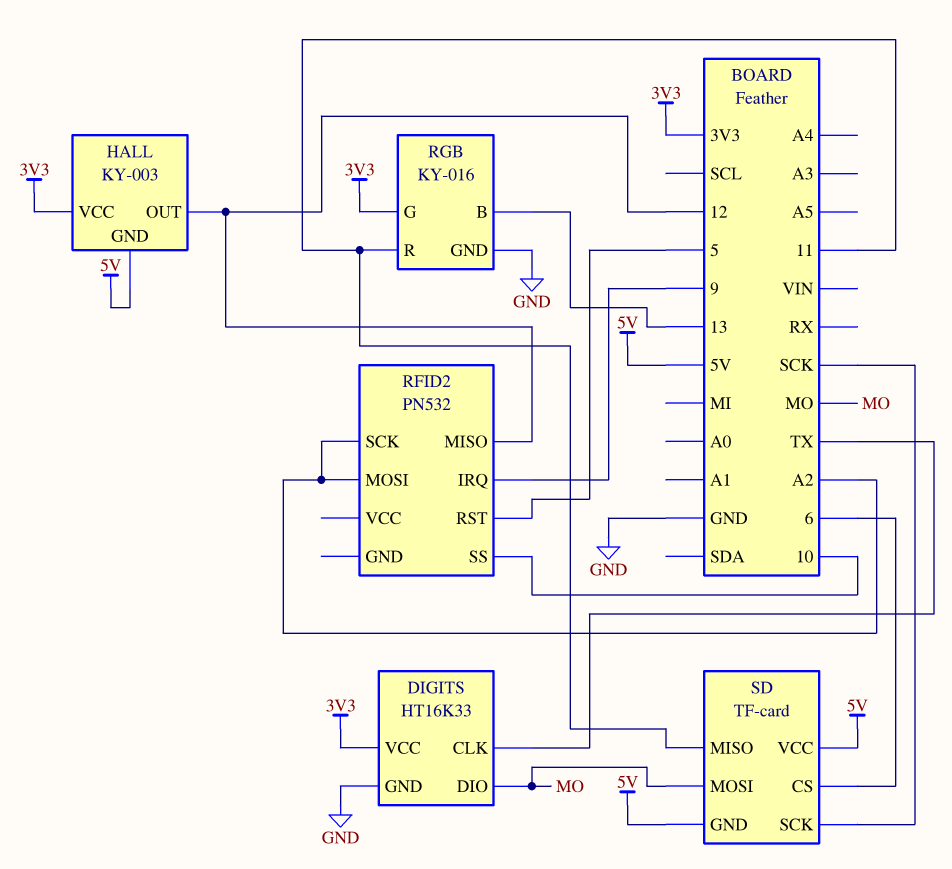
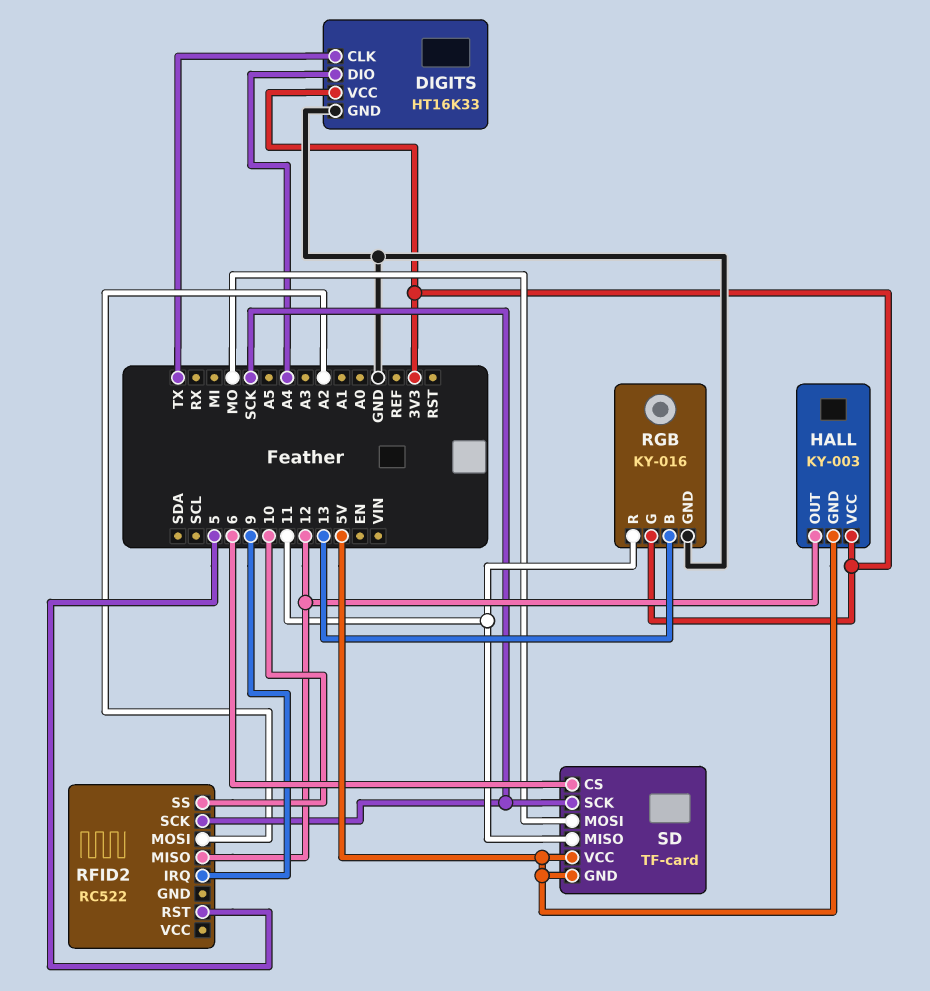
DIGITS pin DIO: MO -> A4
RFID2: PN532 -> RC522
RFID2 pin SCK: A2 -> SCK

